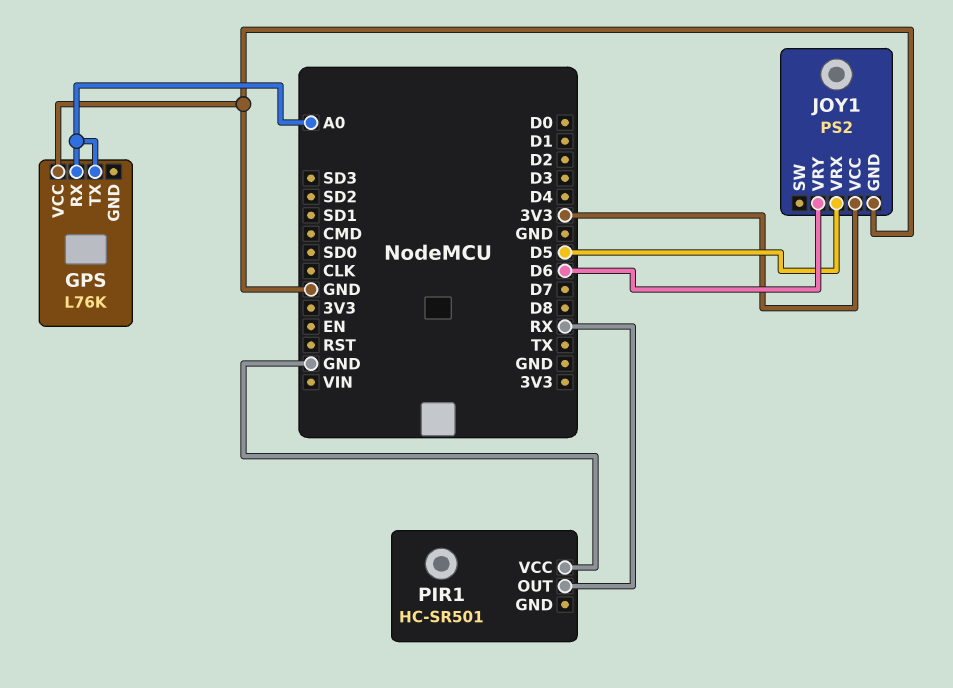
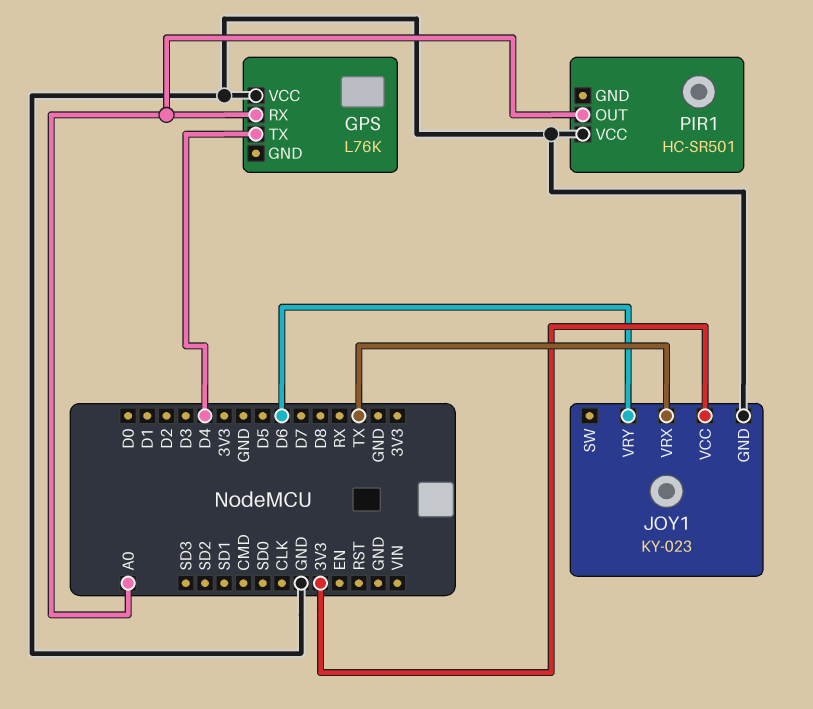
GPS pin TX: A0 -> D4
JOY1: PS2 -> KY-023
JOY1 pin VRX: D5 -> TX
PIR1 pin OUT: RX -> A0

